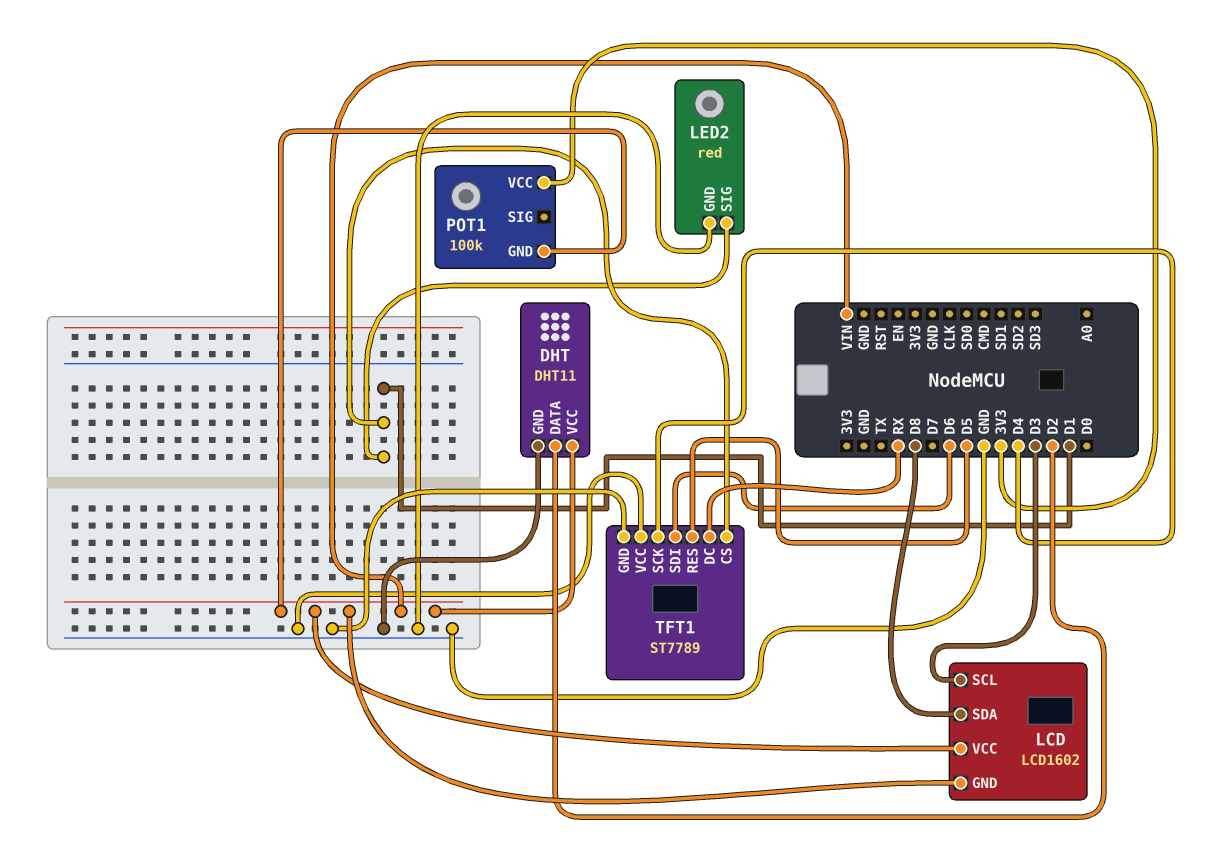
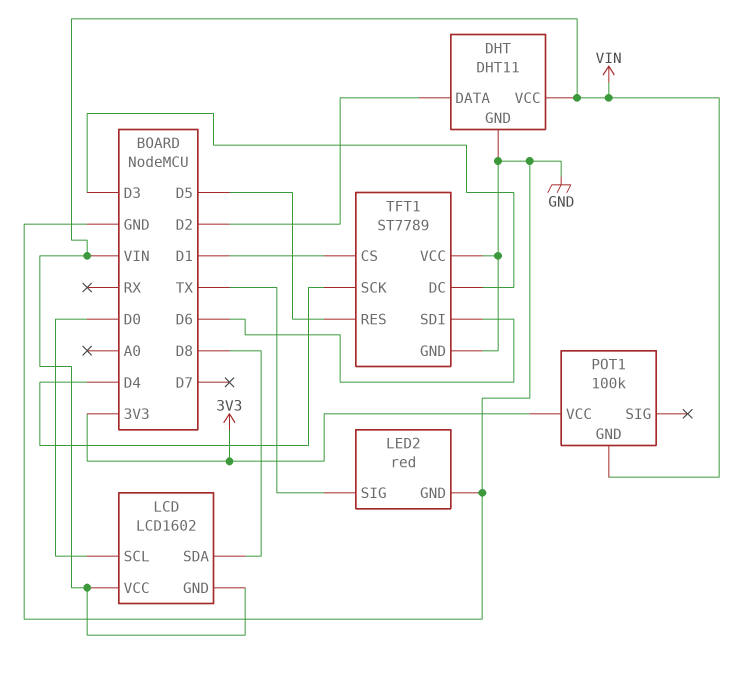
LCD pin SCL: D3 -> D0
LED2 pin SIG: D1 -> TX
TFT1 pin DC: RX -> D3

